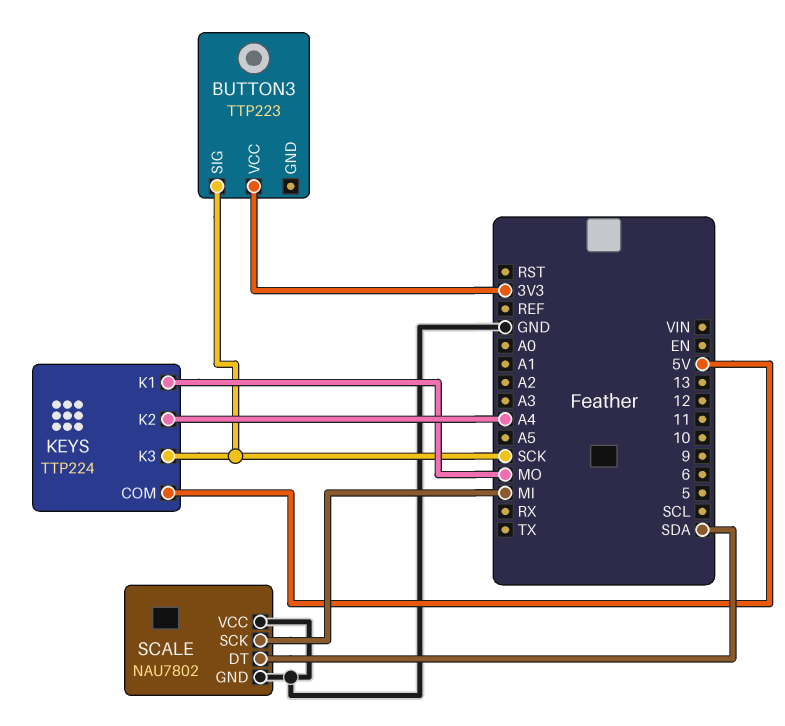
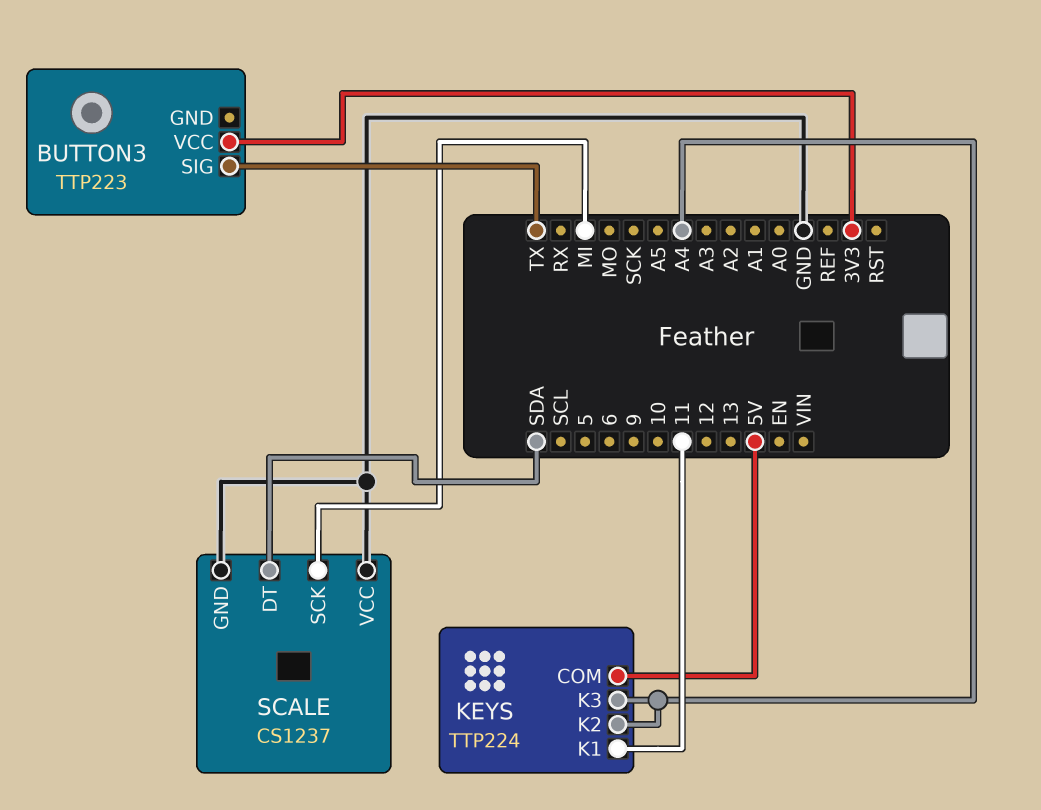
BUTTON3 pin SIG: SCK -> TX
KEYS pin K1: MO -> 11
KEYS pin K3: SCK -> A4
SCALE: NAU7802 -> CS1237

